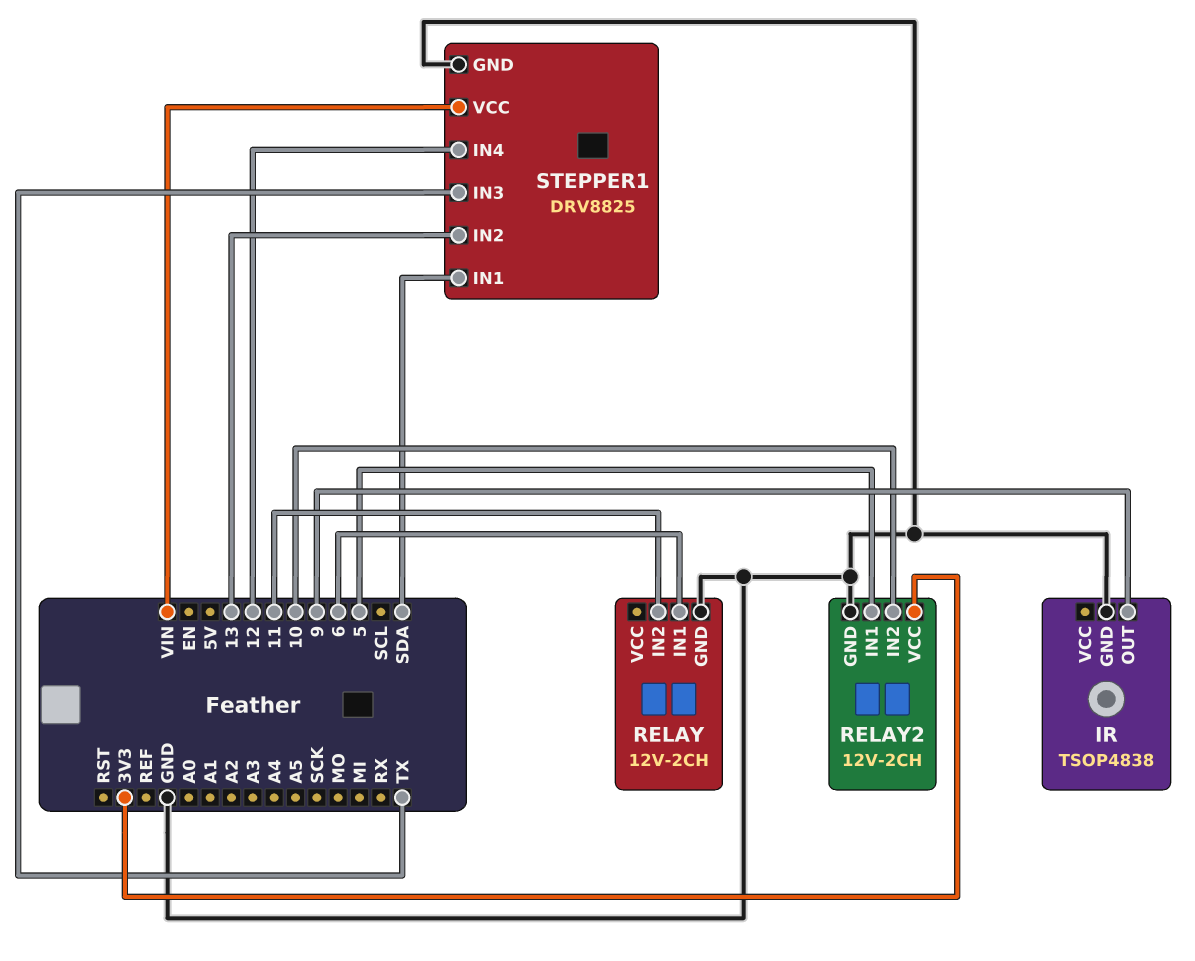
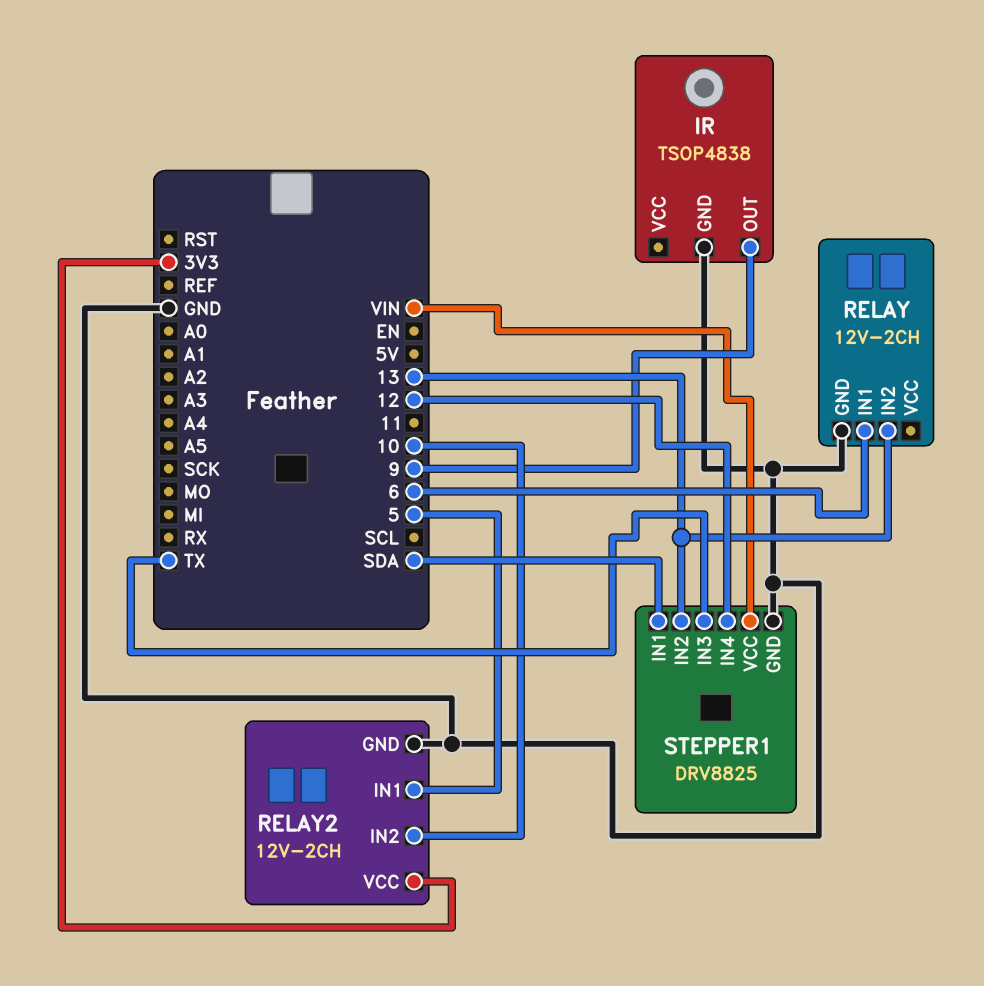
RELAY pin IN2: 11 -> 13

